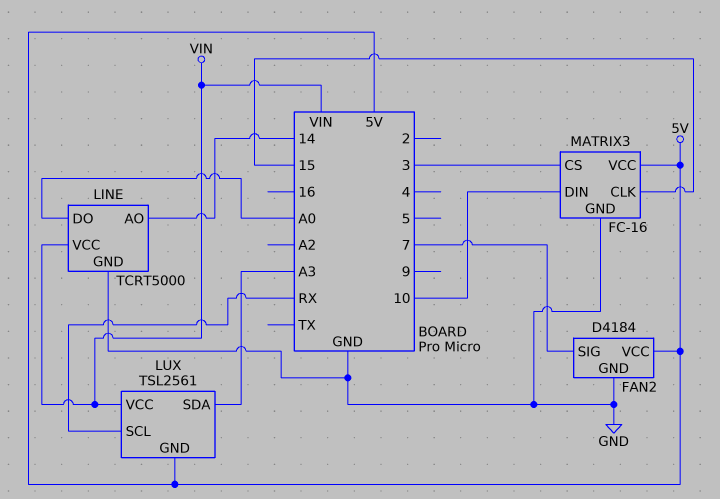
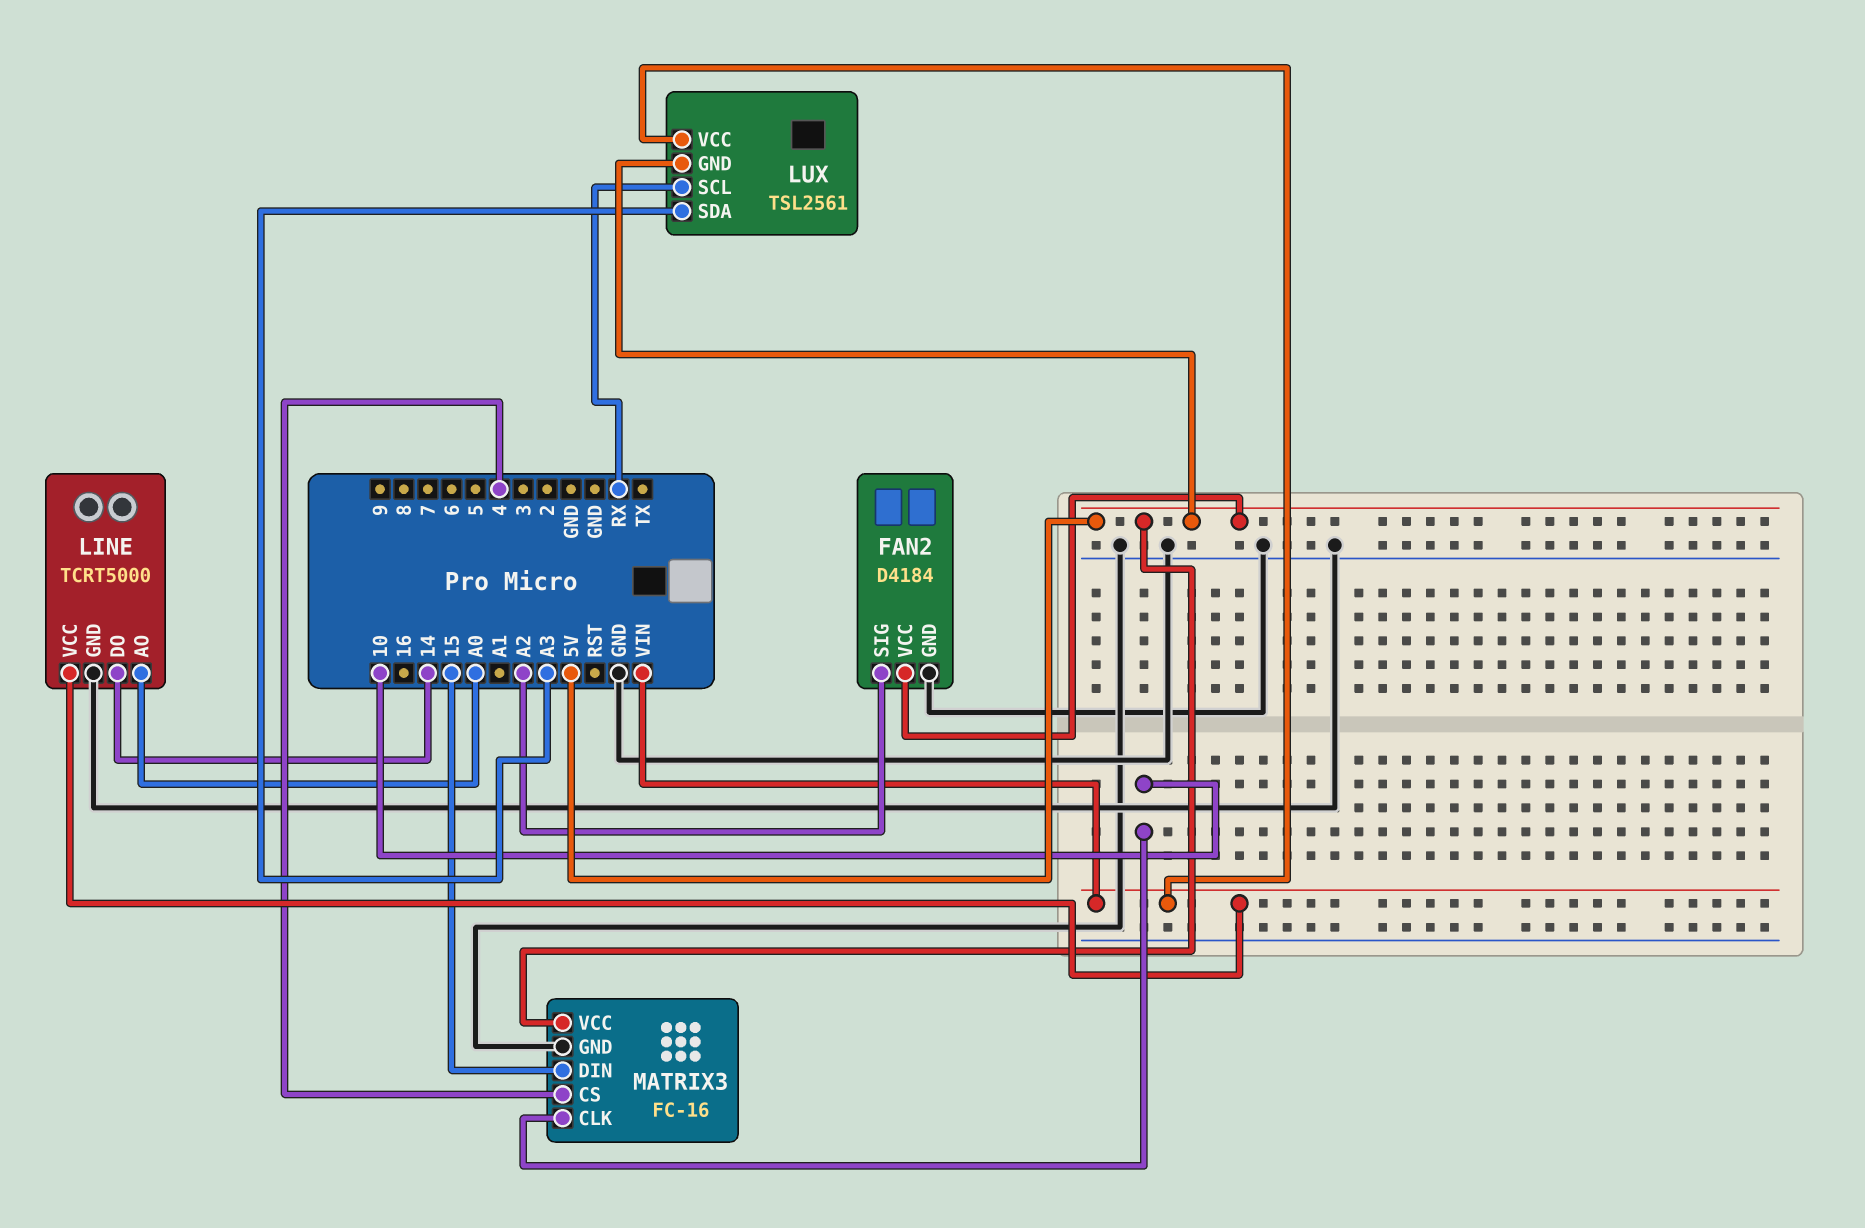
FAN2 pin SIG: 7 -> A2
LINE pin AO: 14 -> A0
LINE pin DO: A0 -> 14
MATRIX3 pin CLK: 15 -> 10
MATRIX3 pin CS: 3 -> 4
MATRIX3 pin DIN: 10 -> 15

